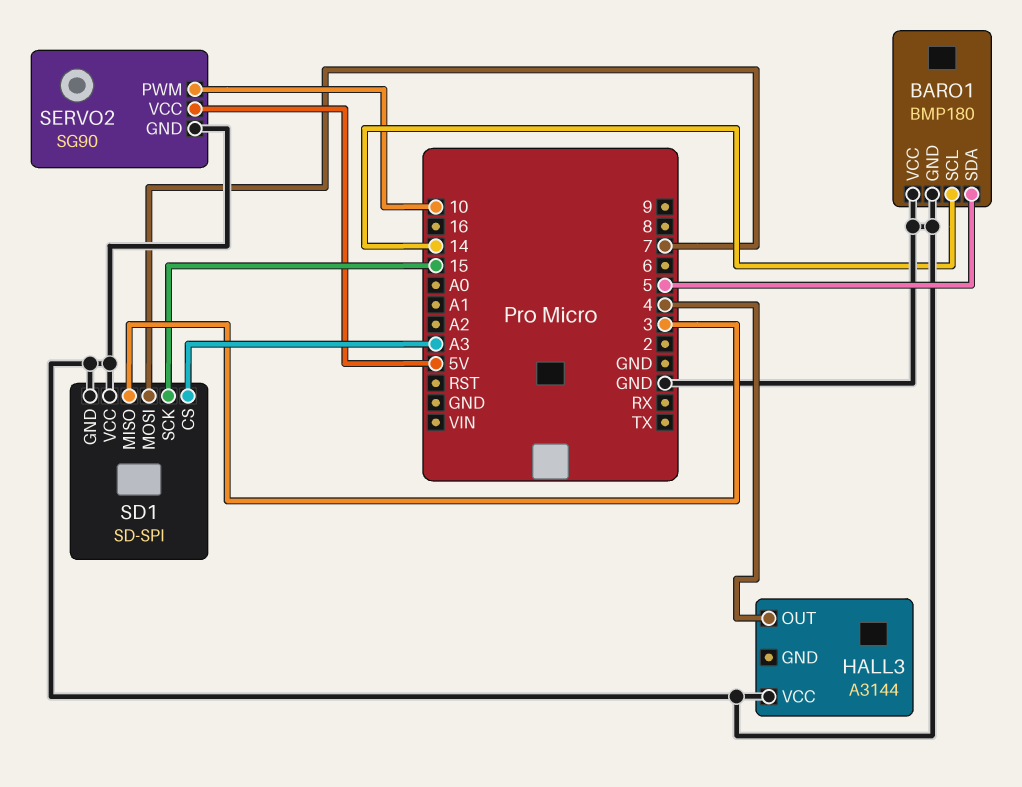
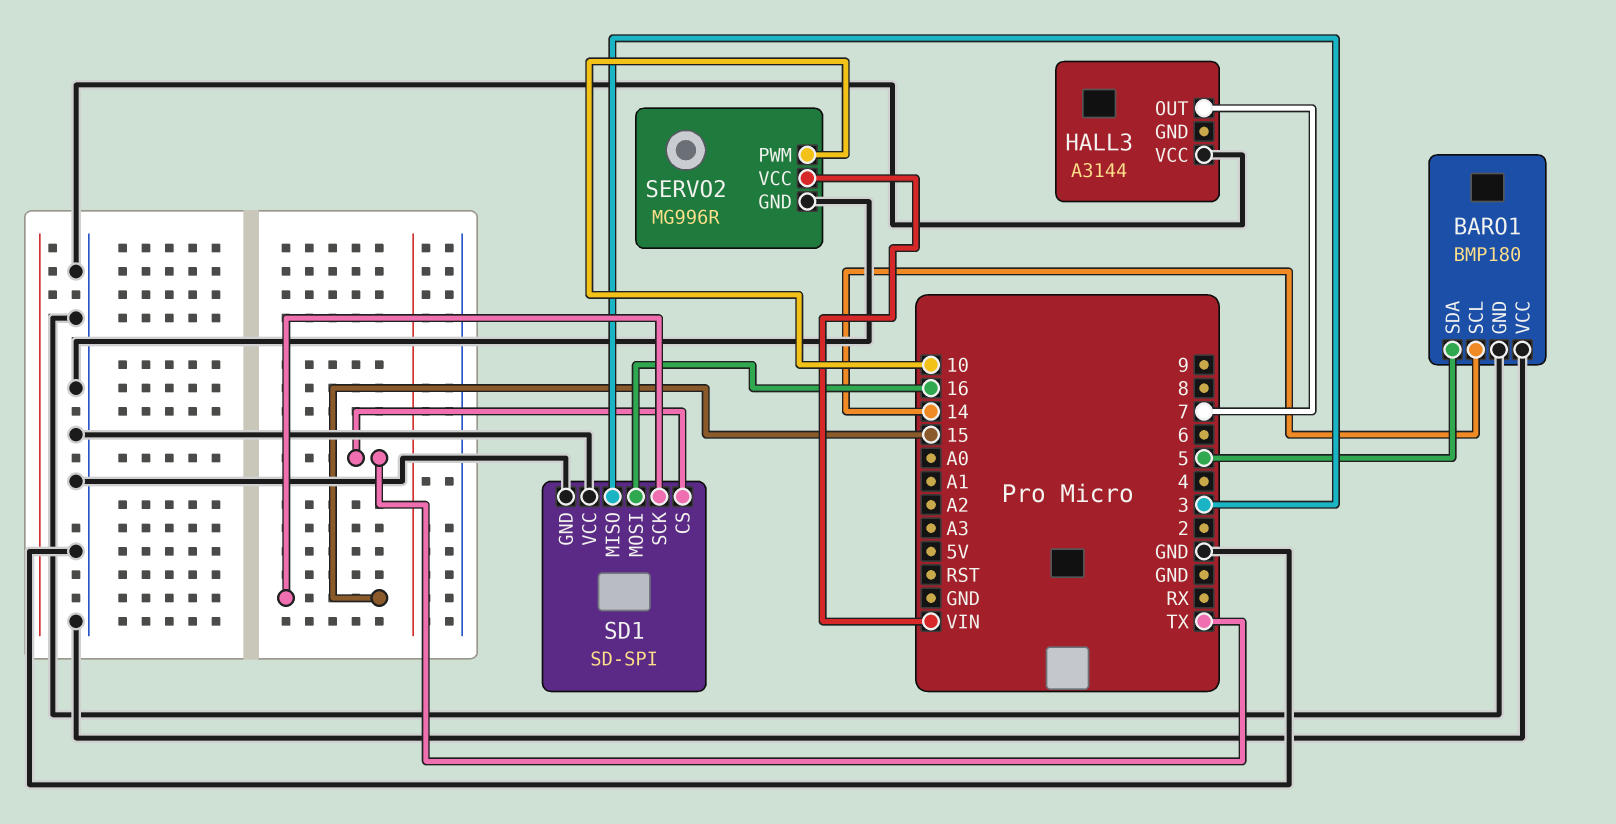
HALL3 pin OUT: 4 -> 7
SD1 pin CS: A3 -> TX
SD1 pin MOSI: 7 -> 16
SERVO2: SG90 -> MG996R
SERVO2 pin VCC: 5V -> VIN

